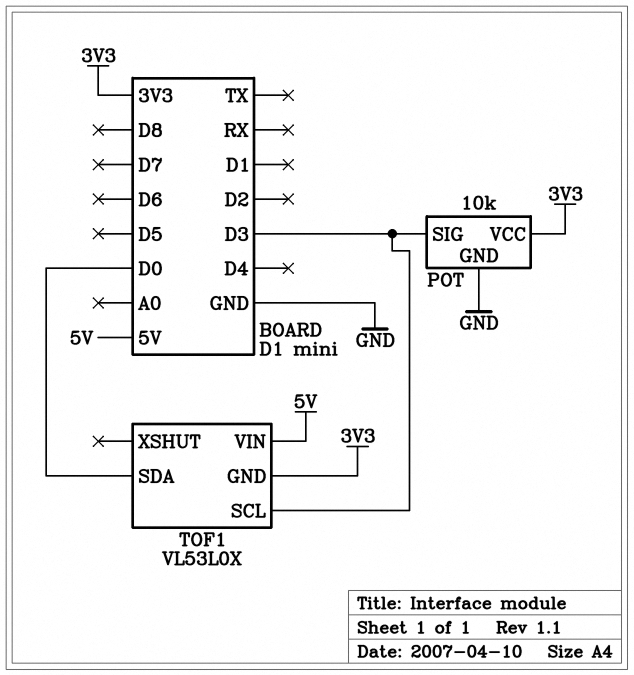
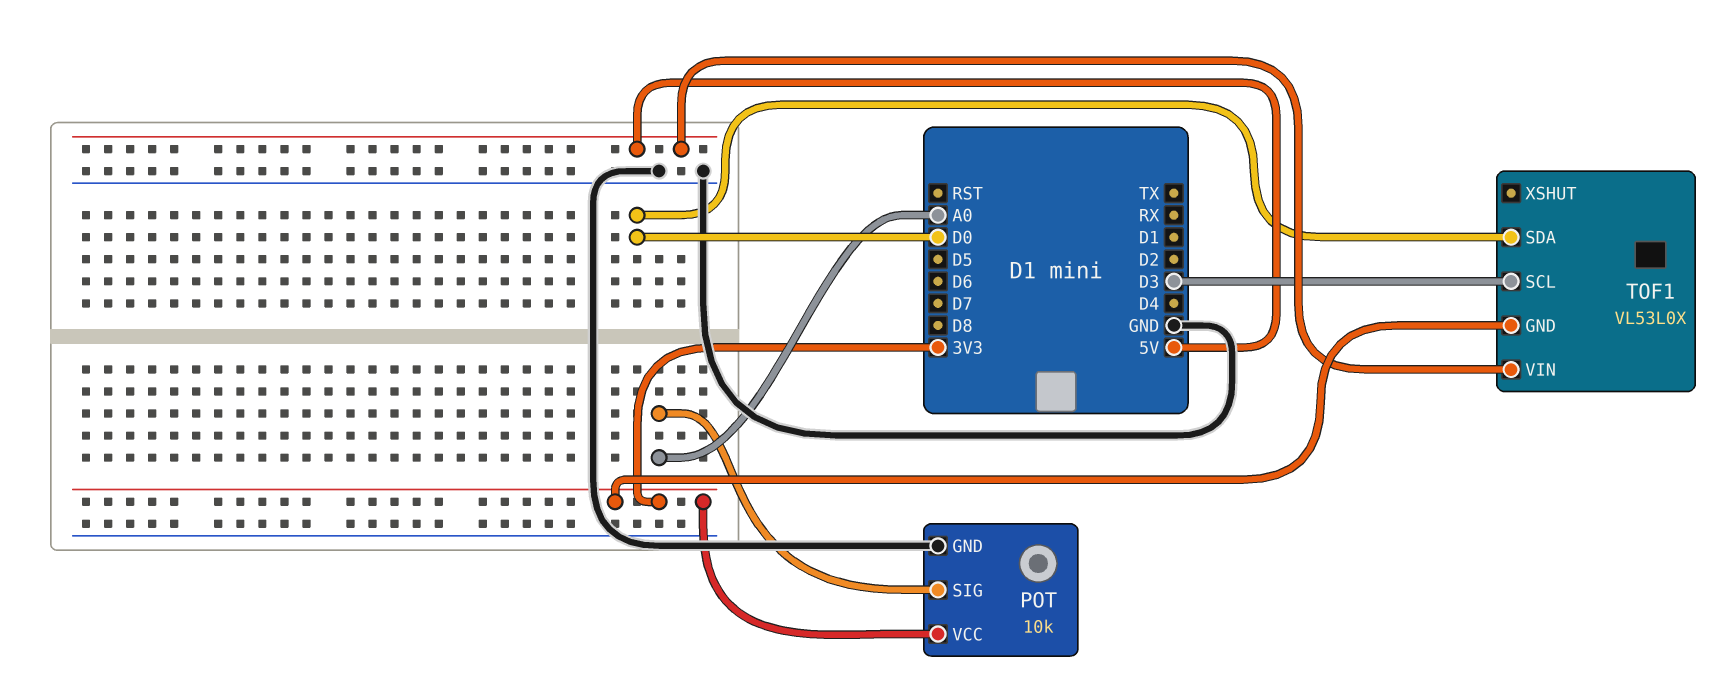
POT pin SIG: D3 -> A0

